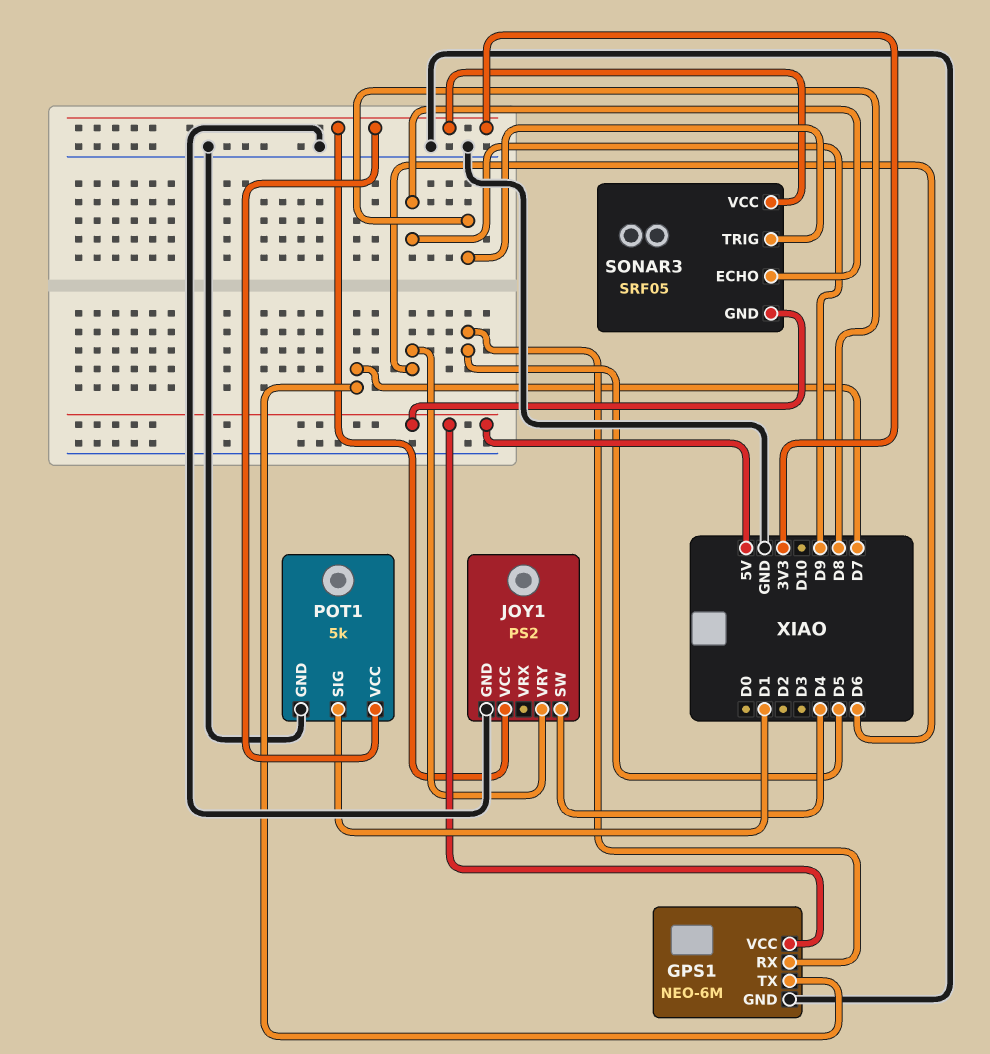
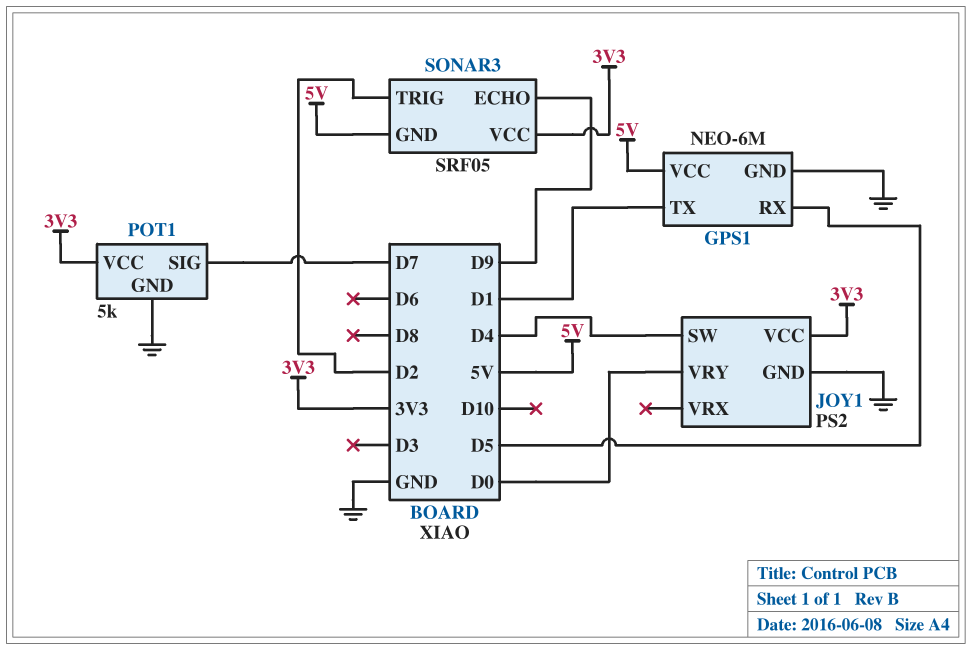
GPS1 pin TX: D7 -> D1
JOY1 pin VRY: D6 -> D0
POT1 pin SIG: D1 -> D7
SONAR3 pin TRIG: D8 -> D2

